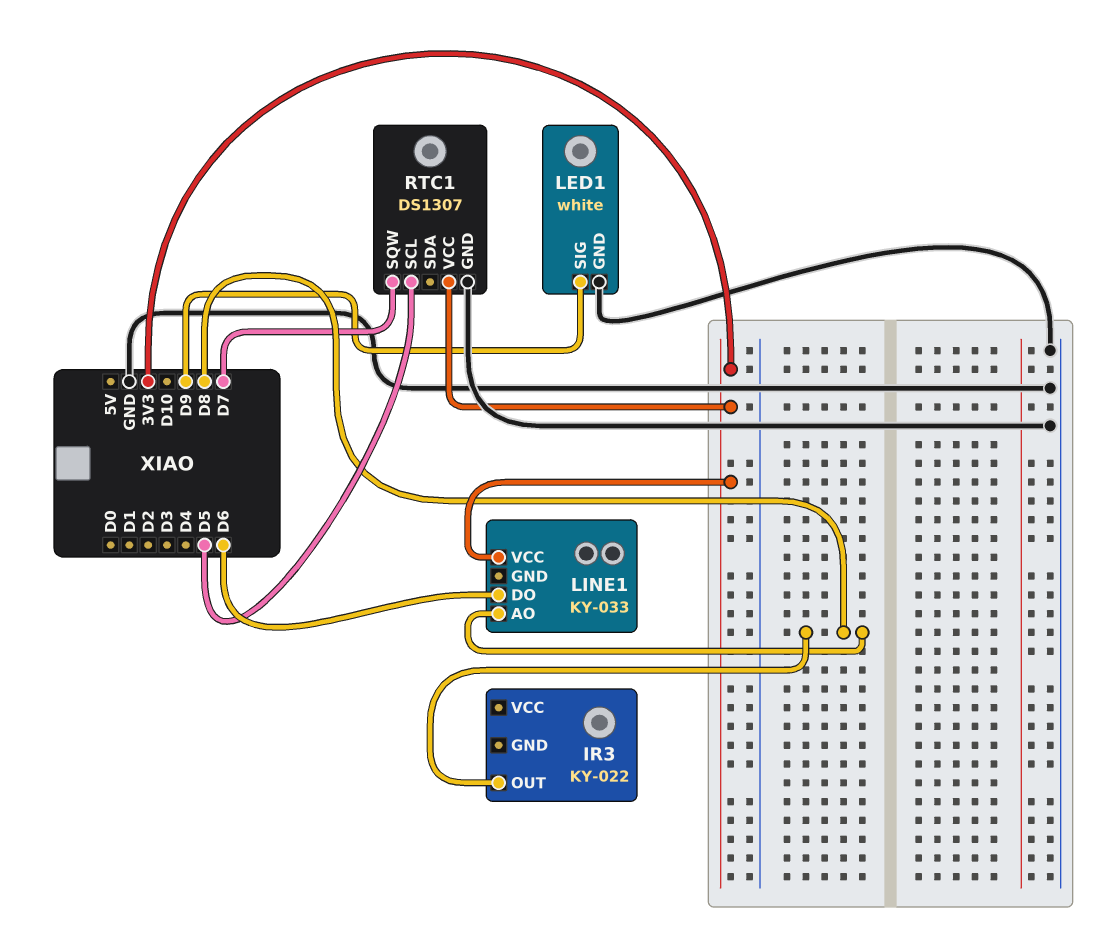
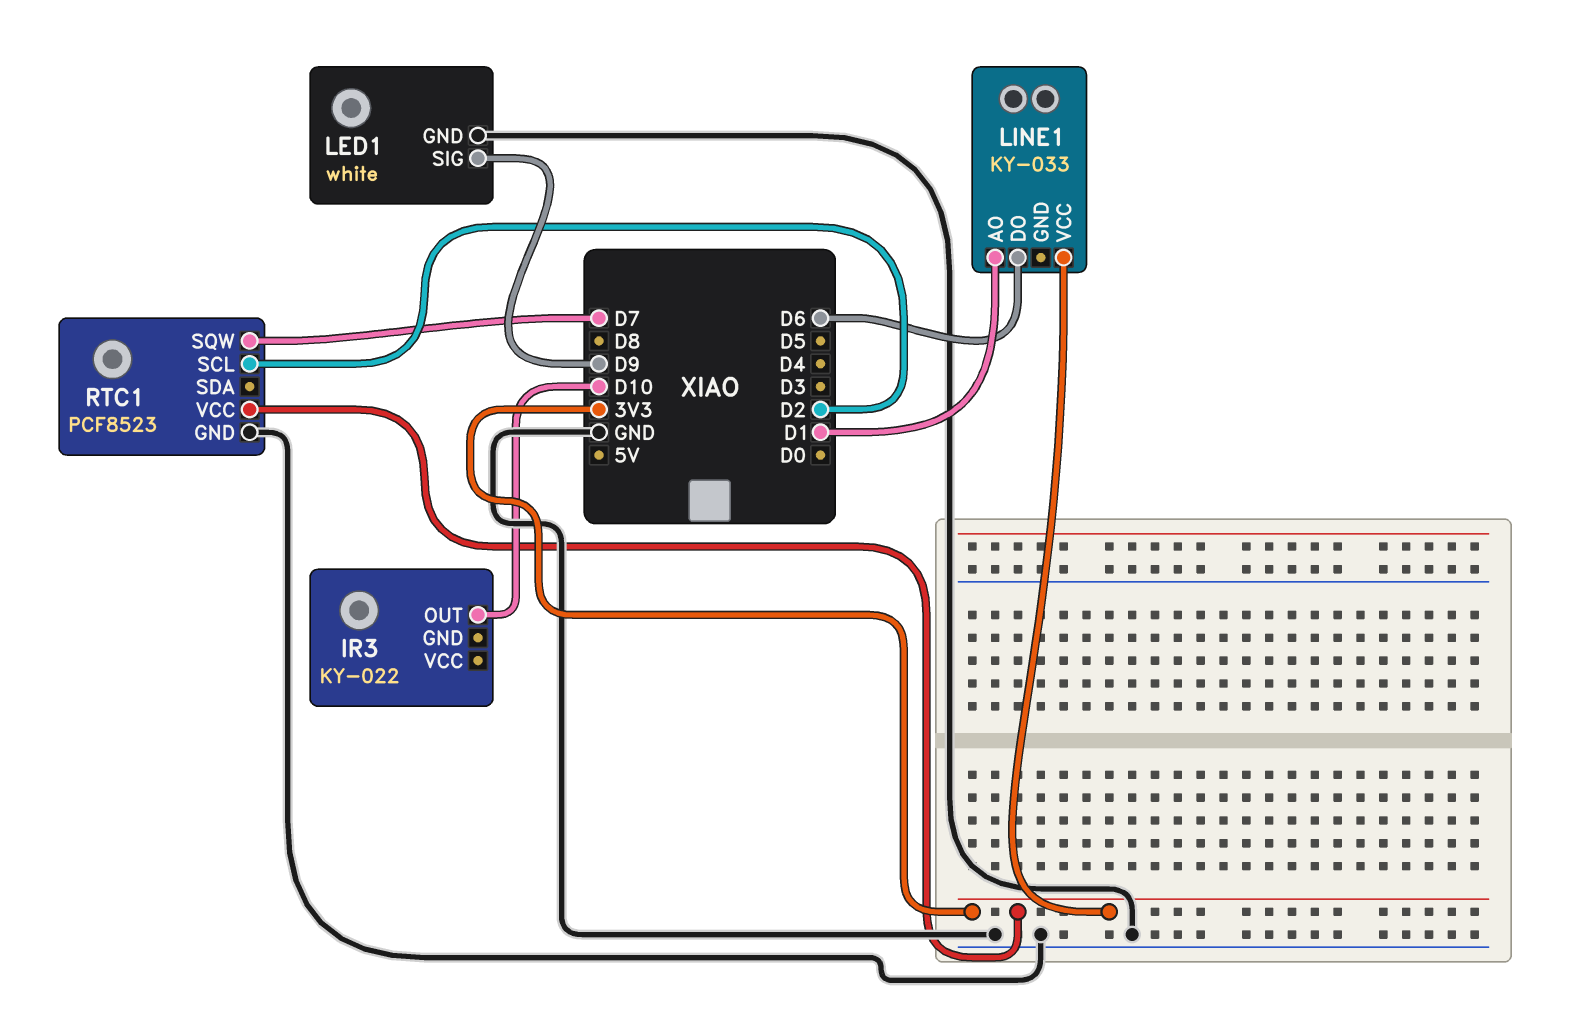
IR3 pin OUT: D8 -> D10
LINE1 pin AO: D8 -> D1
RTC1: DS1307 -> PCF8523
RTC1 pin SCL: D5 -> D2

